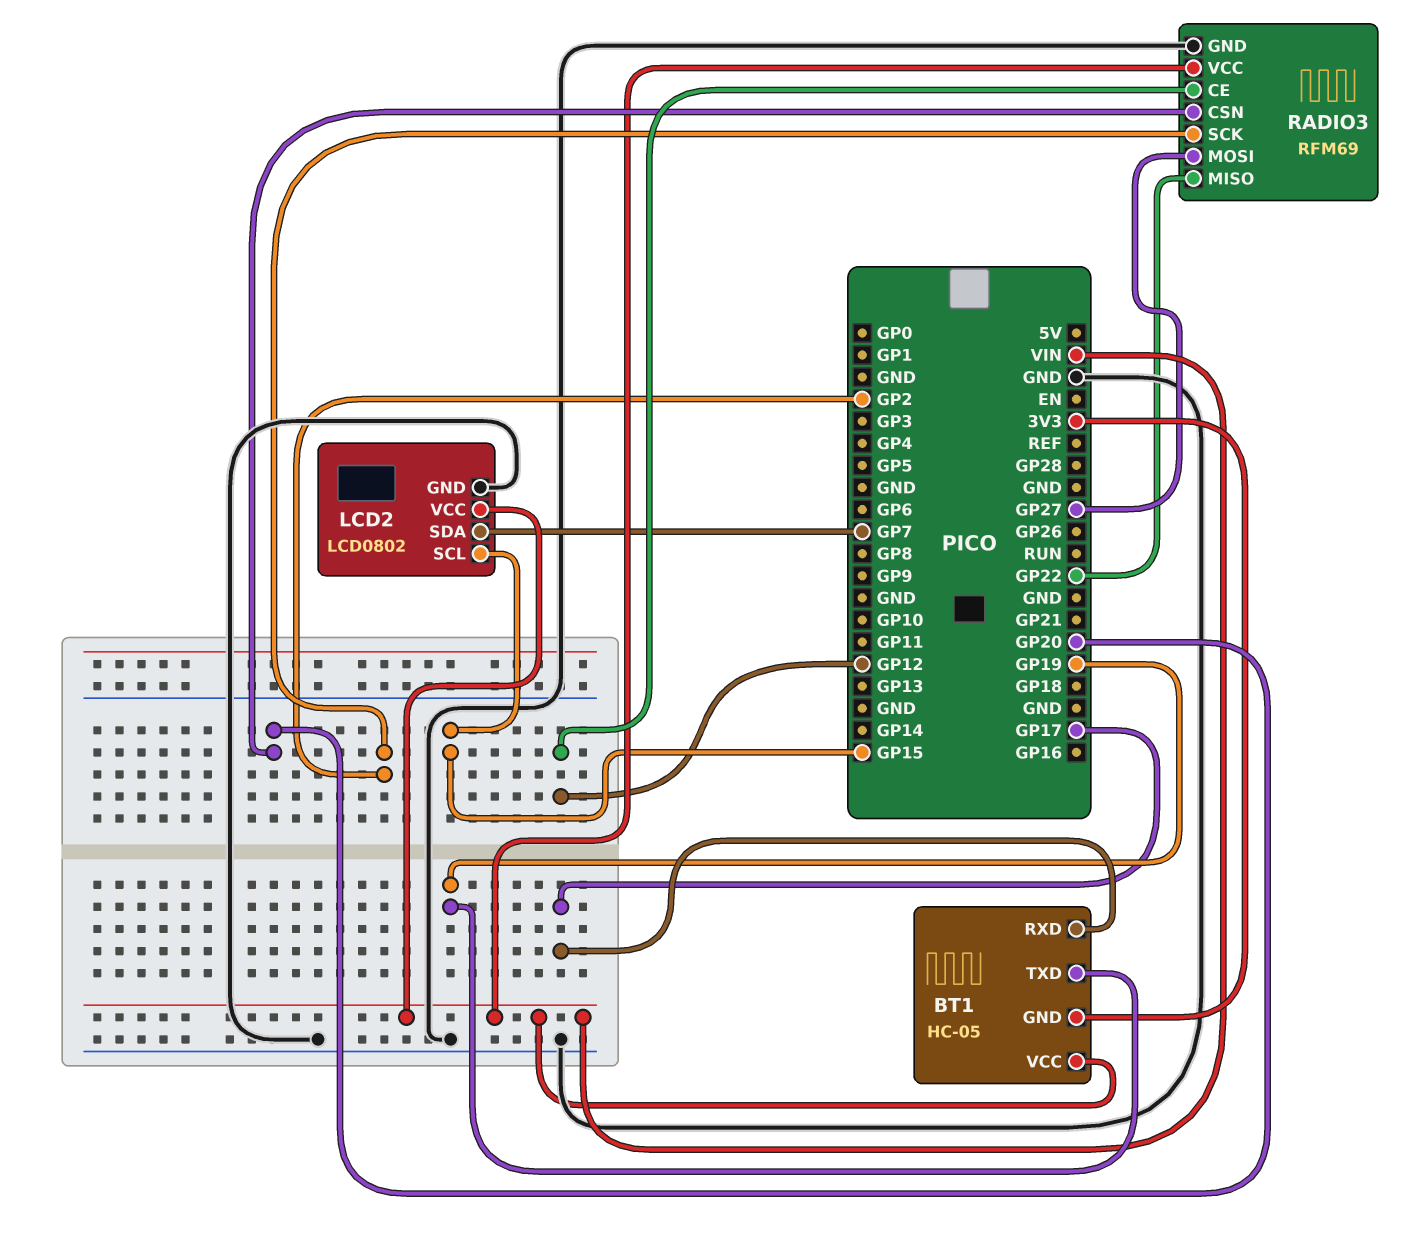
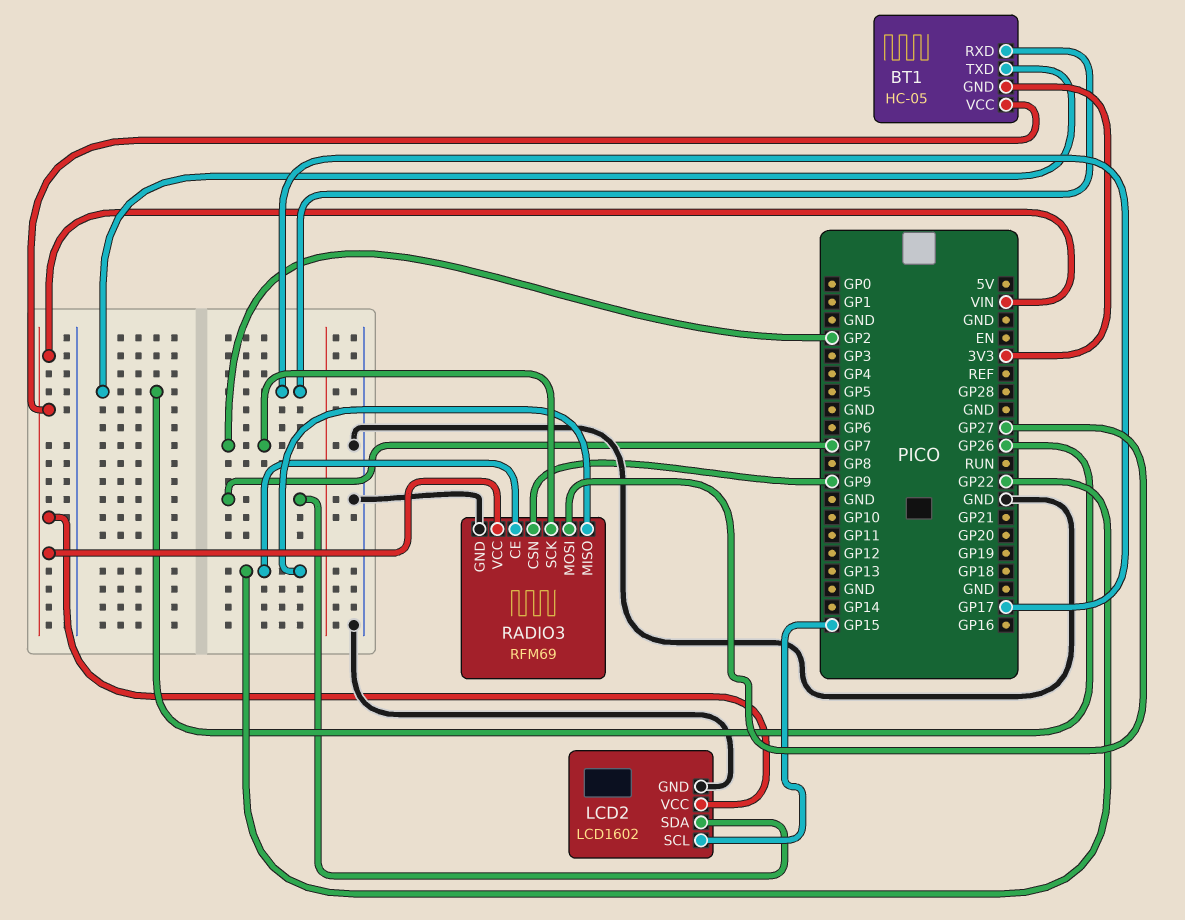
BT1 pin TXD: GP19 -> GP26
LCD2: LCD0802 -> LCD1602
RADIO3 pin CE: GP12 -> GP22
RADIO3 pin CSN: GP20 -> GP9

